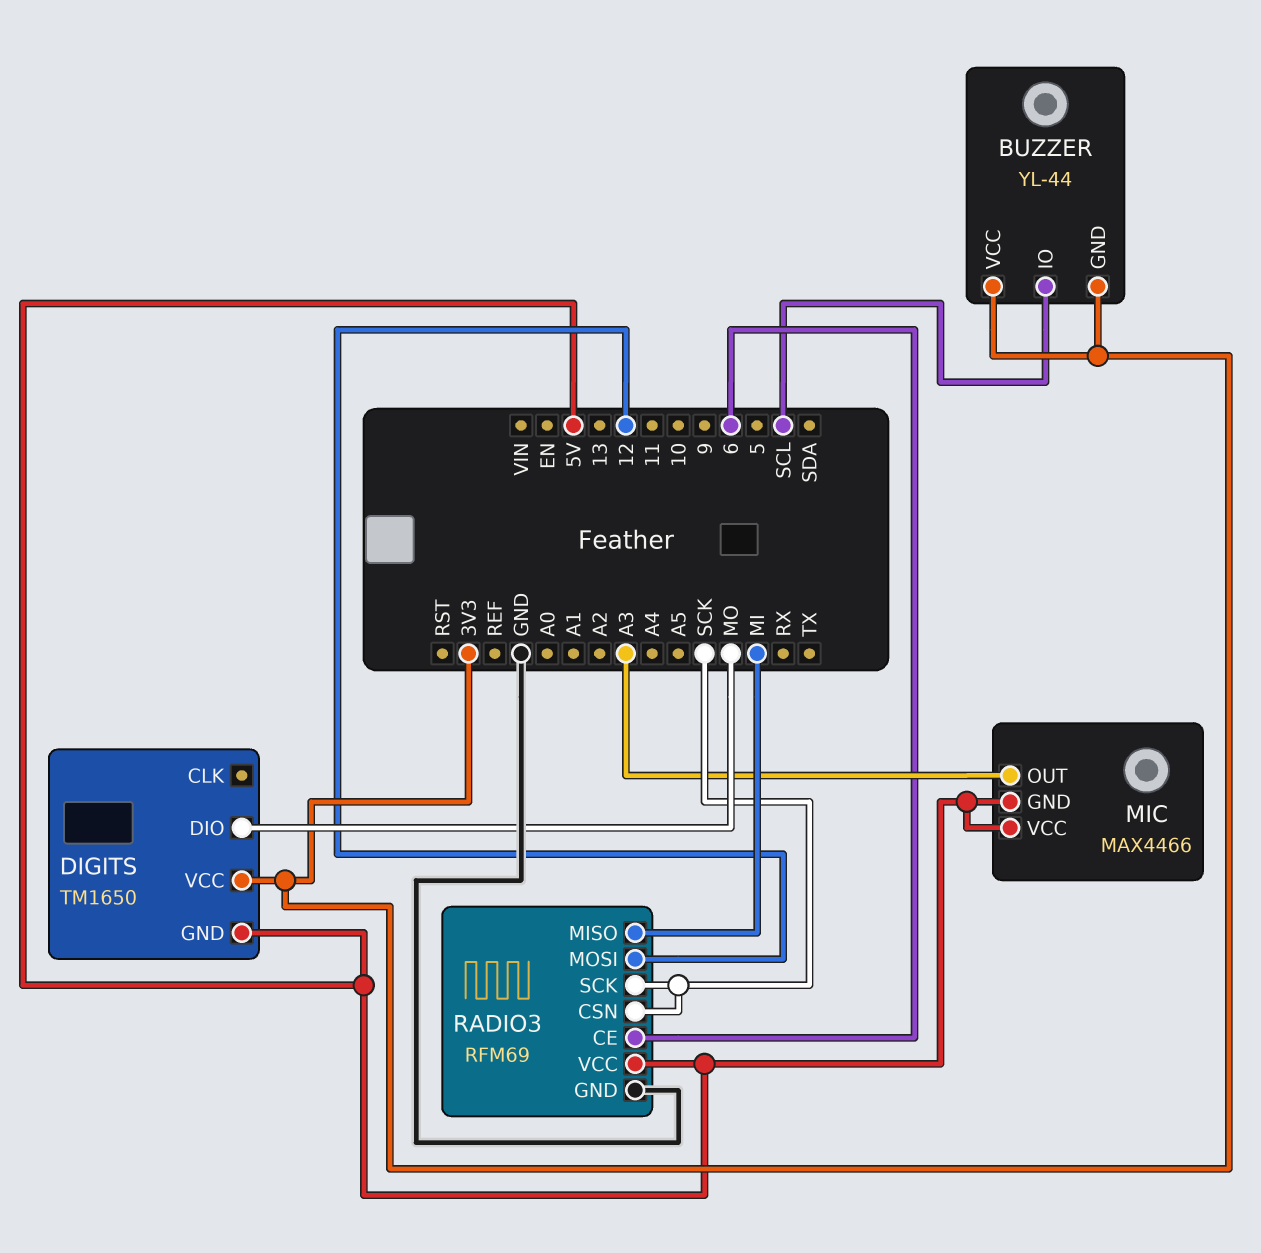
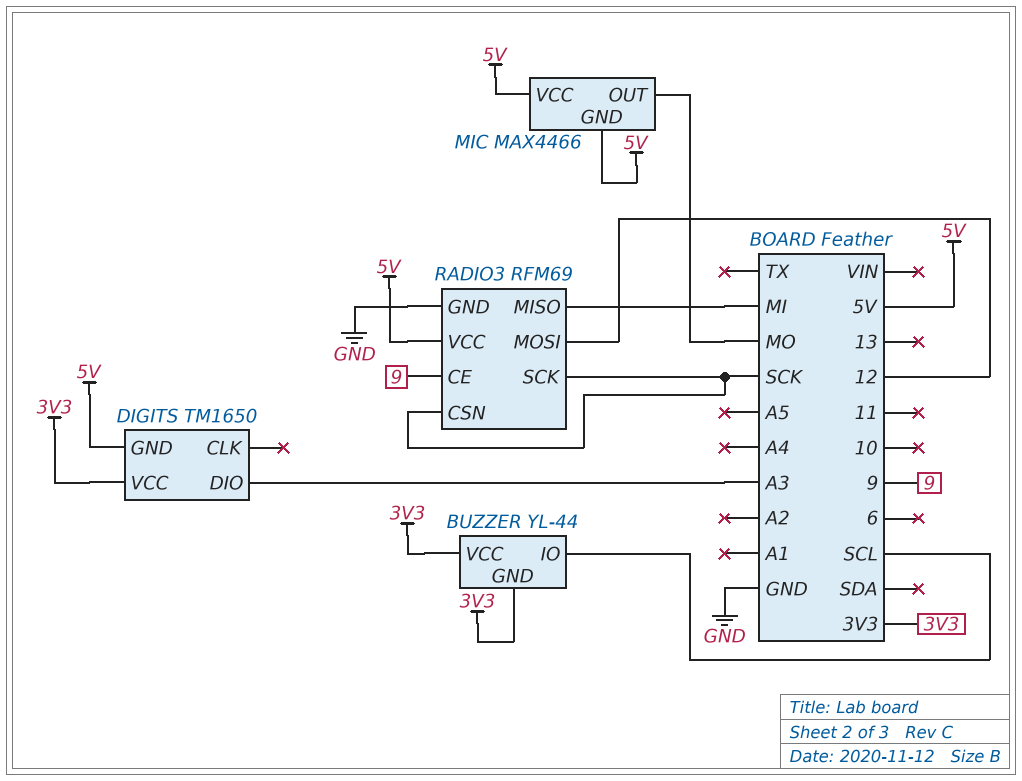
DIGITS pin DIO: MO -> A3
MIC pin OUT: A3 -> MO
RADIO3 pin CE: 6 -> 9

